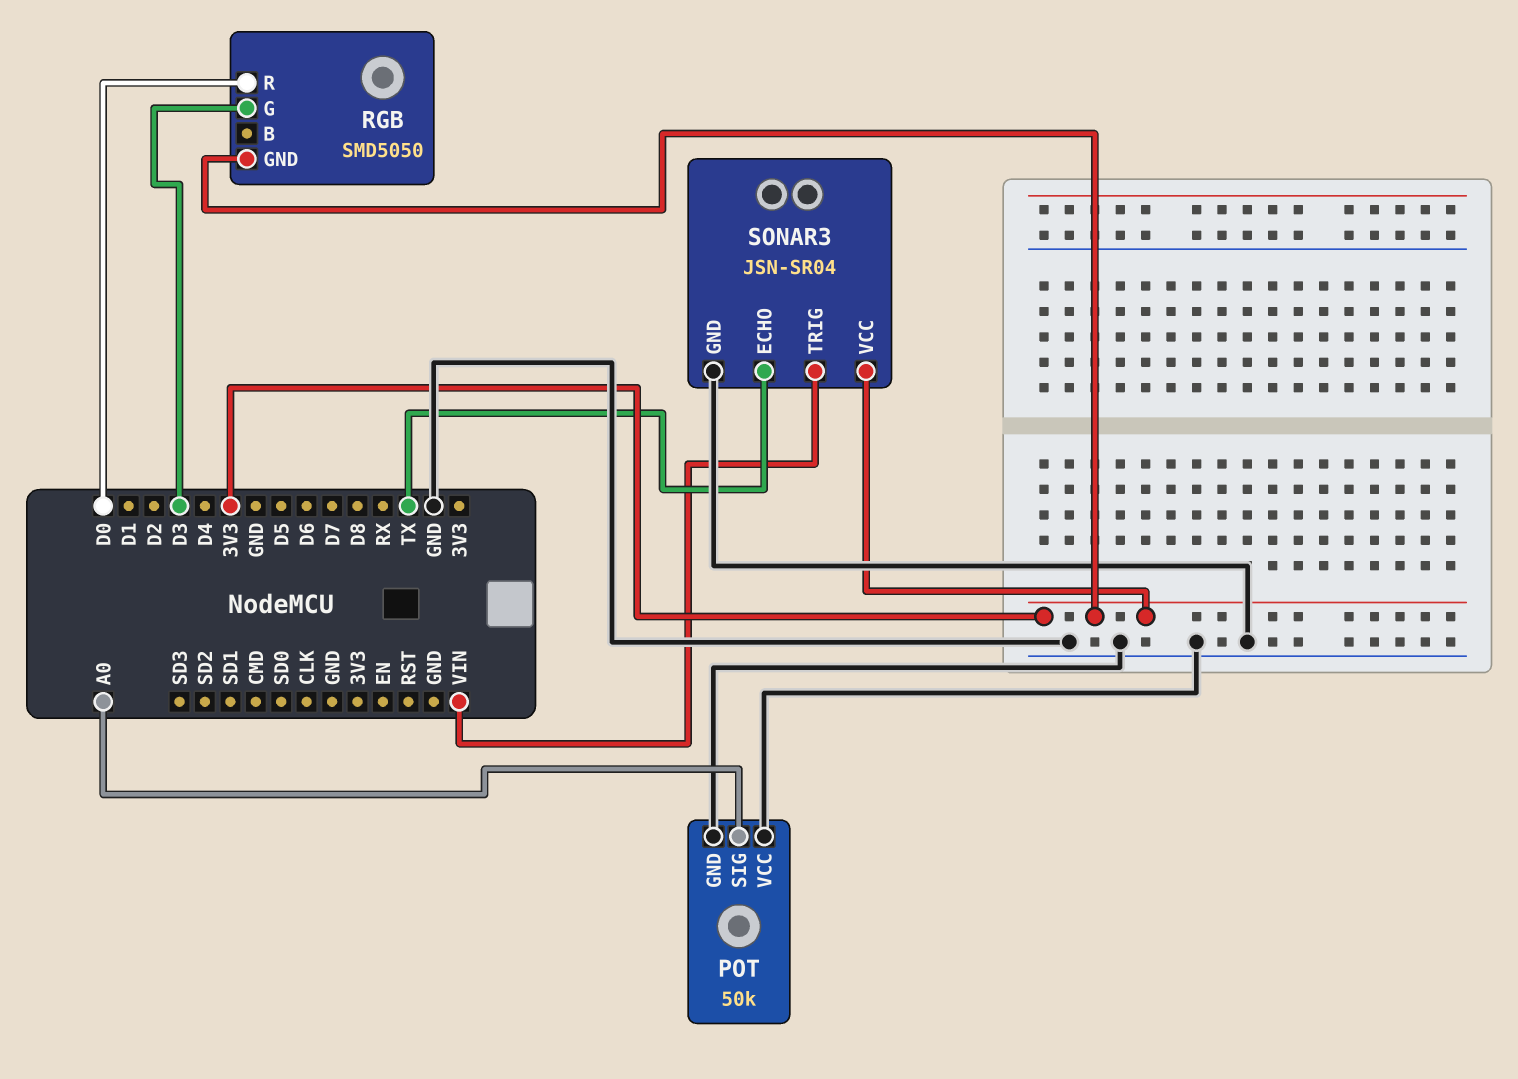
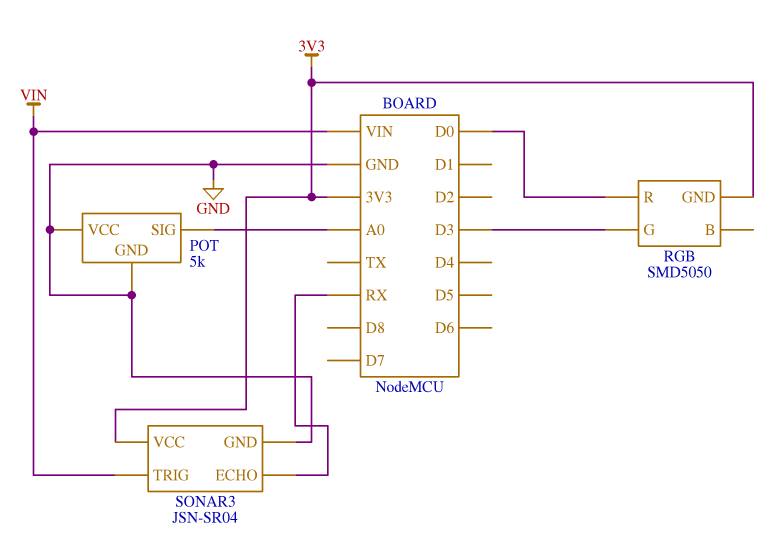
POT: 50k -> 5k
SONAR3 pin ECHO: TX -> RX

